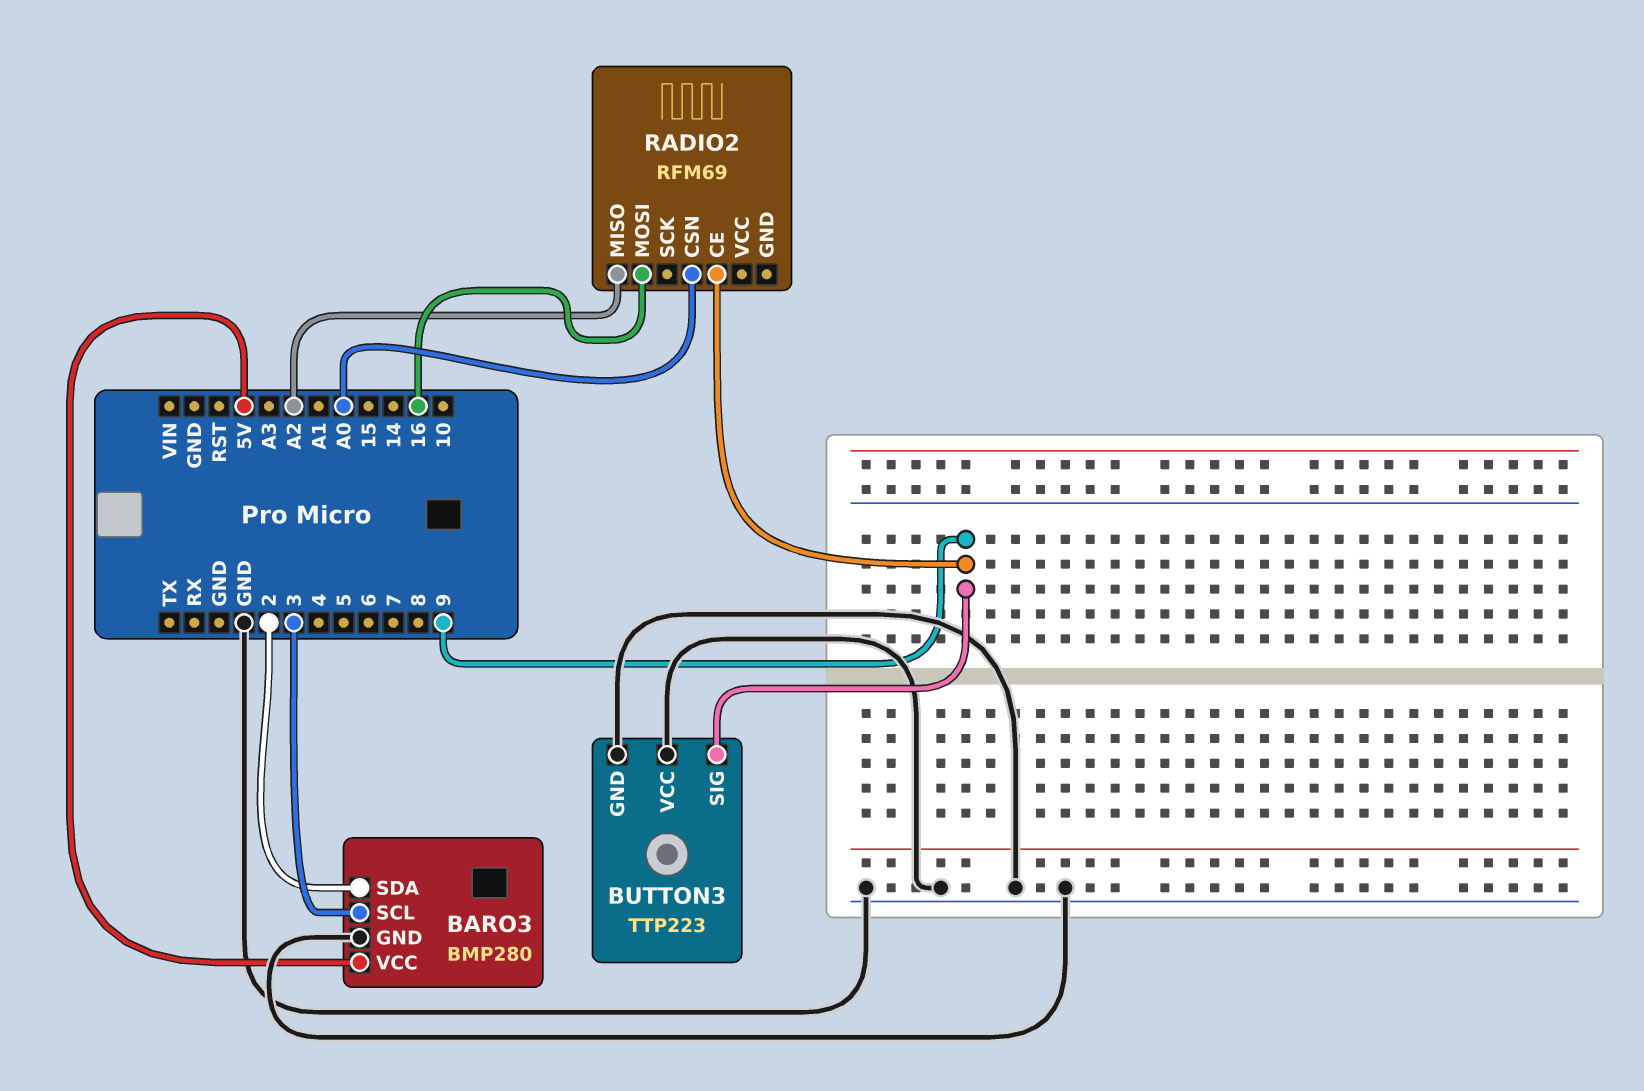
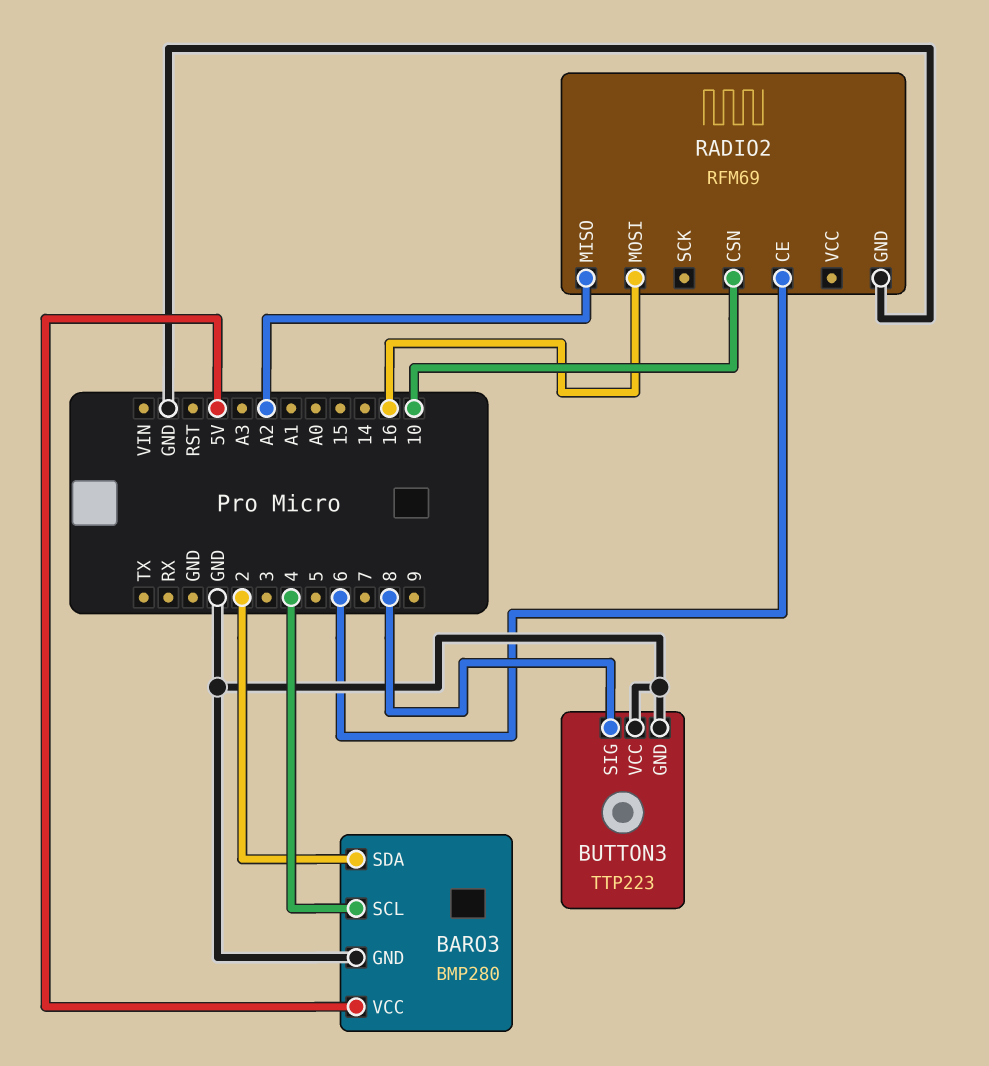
BARO3 pin SCL: 3 -> 4
BUTTON3 pin SIG: 9 -> 8
RADIO2 pin CE: 9 -> 6
RADIO2 pin CSN: A0 -> 10
RADIO2 pin GND: none -> GND

